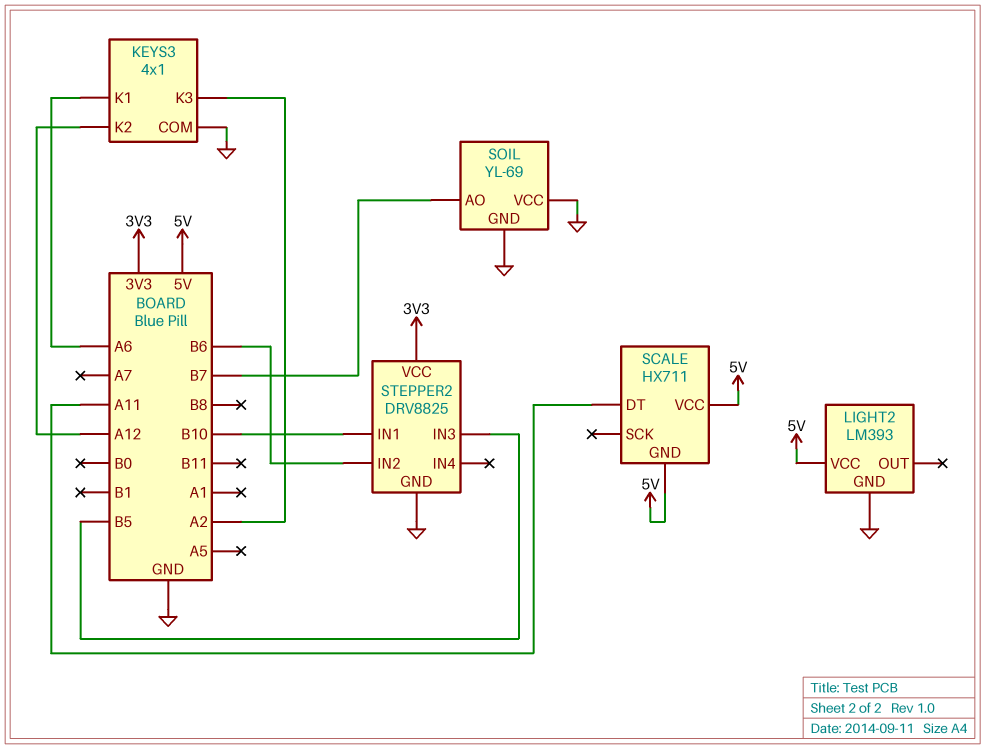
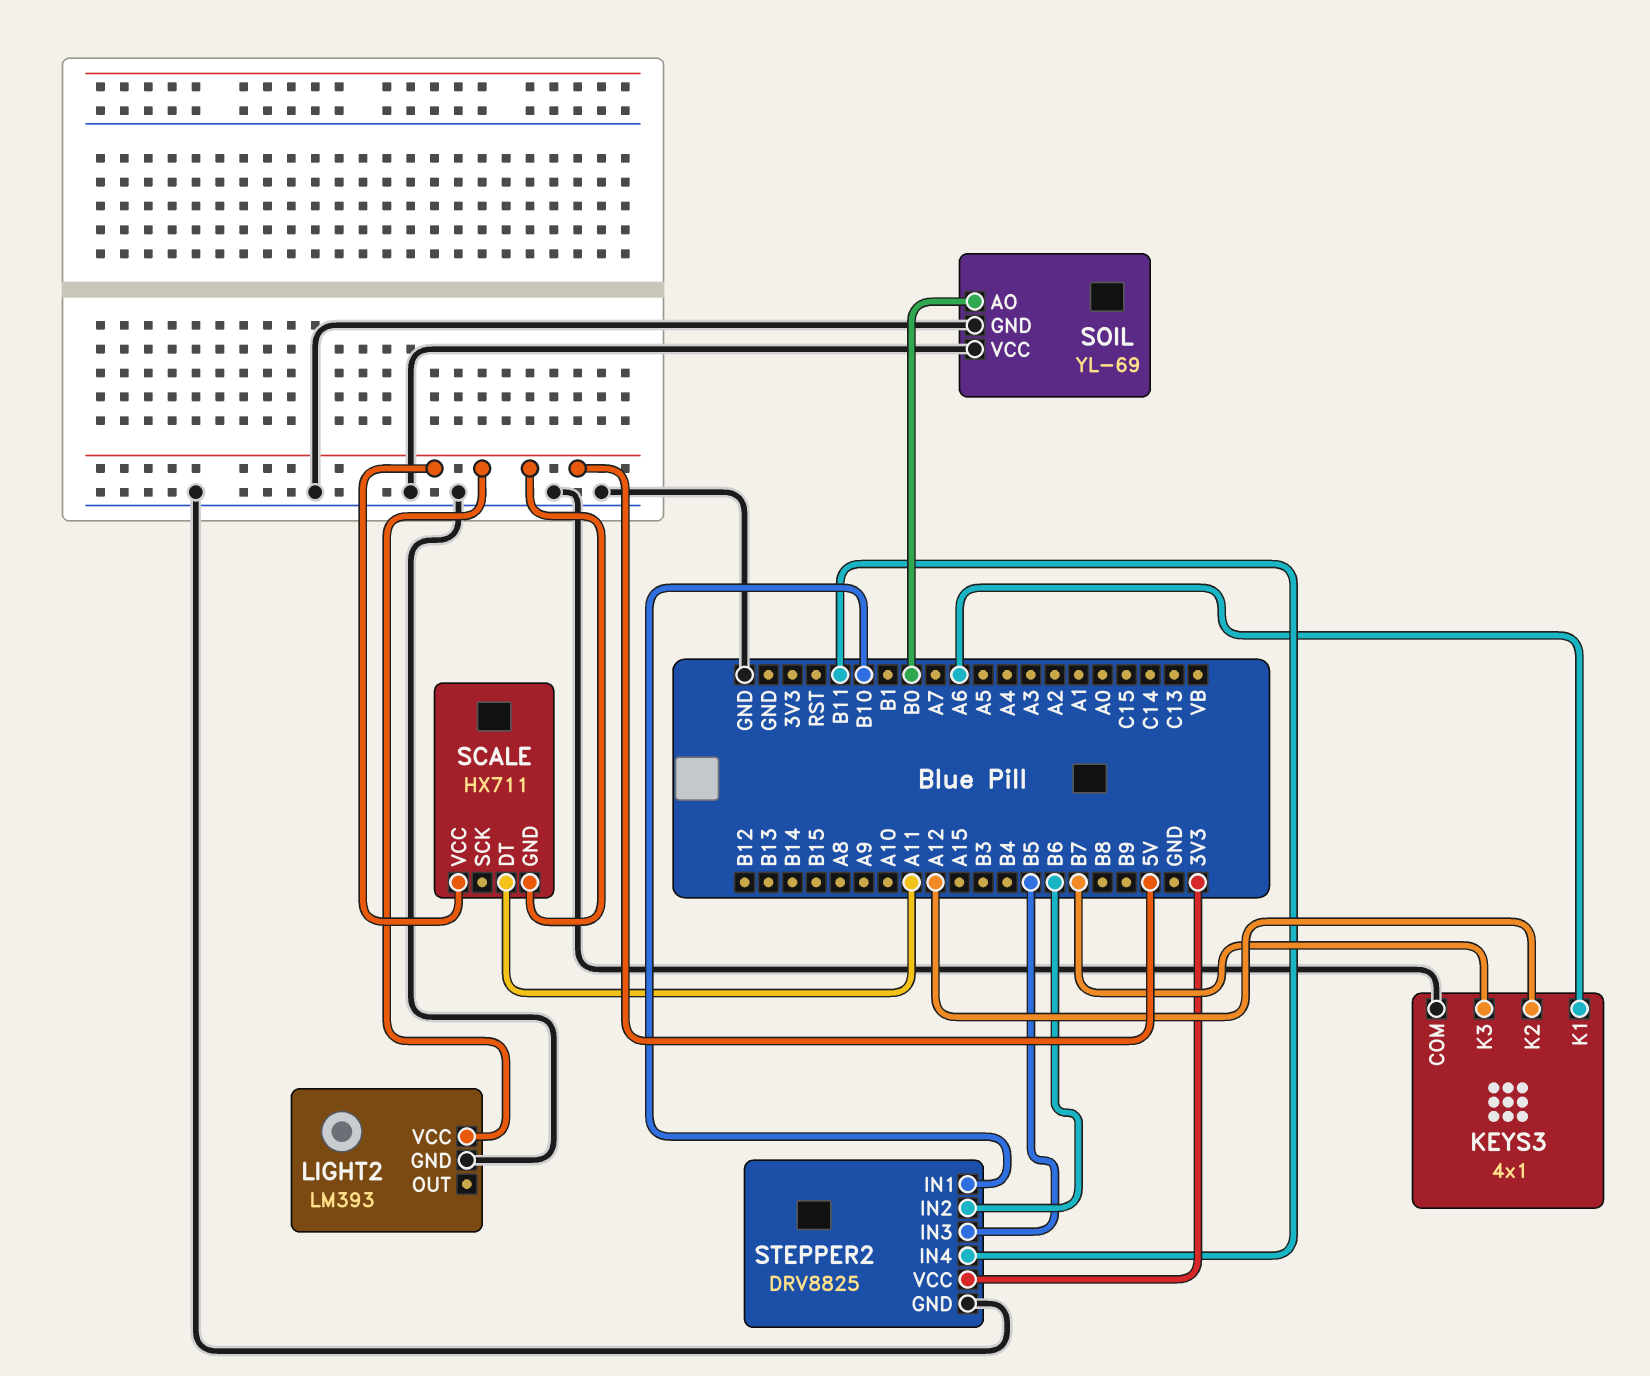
KEYS3 pin K3: A2 -> B7
SOIL pin AO: B7 -> B0
STEPPER2 pin IN4: none -> B11

